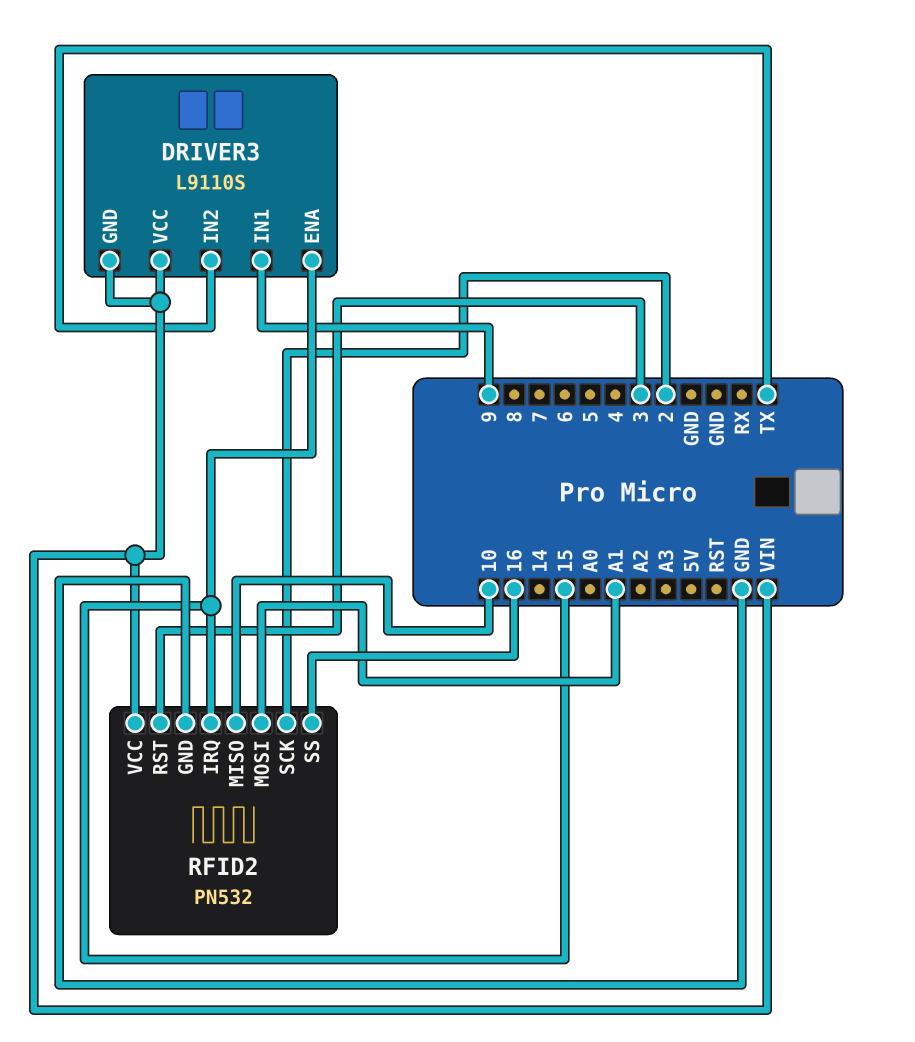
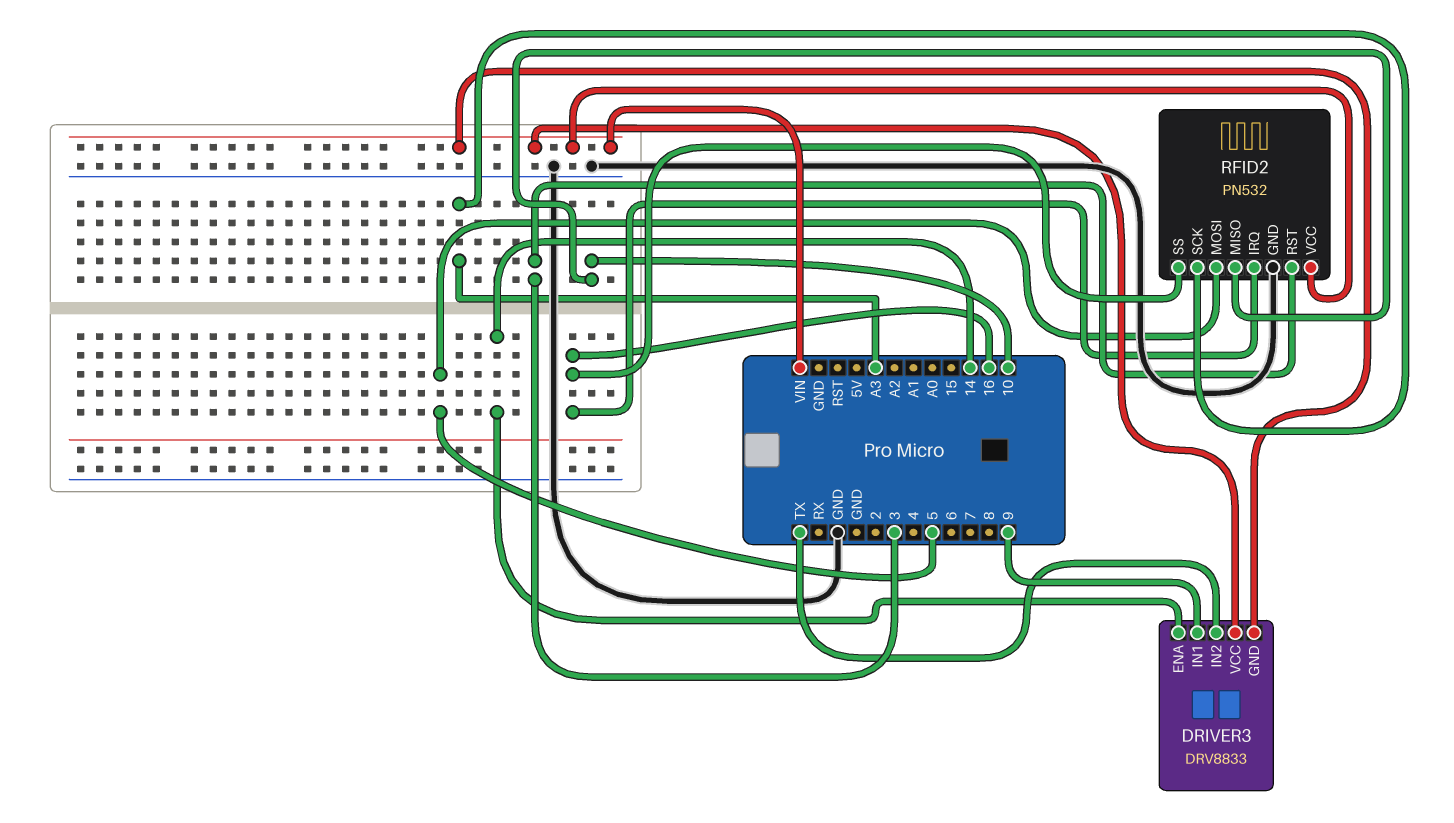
DRIVER3: L9110S -> DRV8833
DRIVER3 pin ENA: 15 -> 14
RFID2 pin IRQ: 15 -> 16
RFID2 pin MOSI: A1 -> 5
RFID2 pin SCK: 2 -> A3

